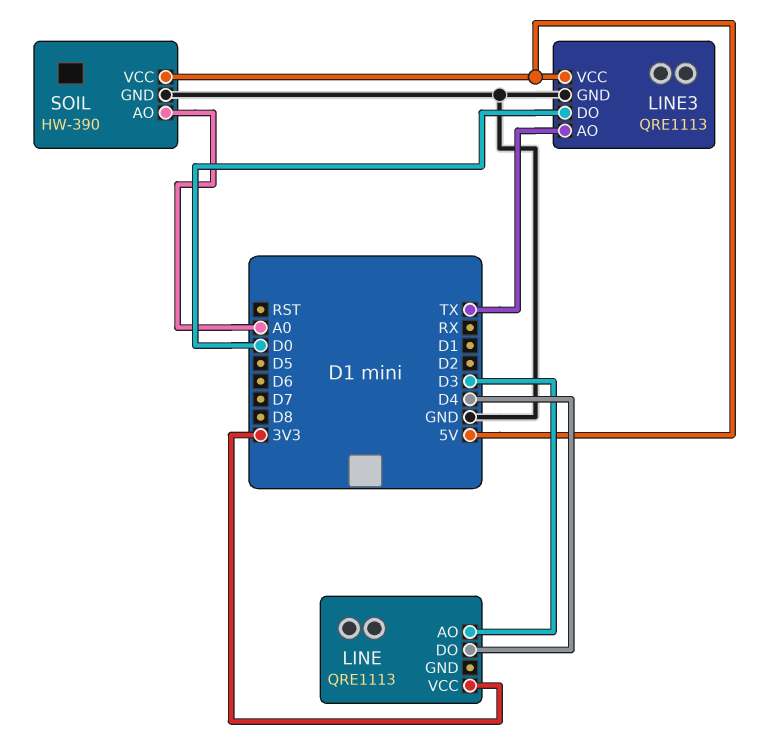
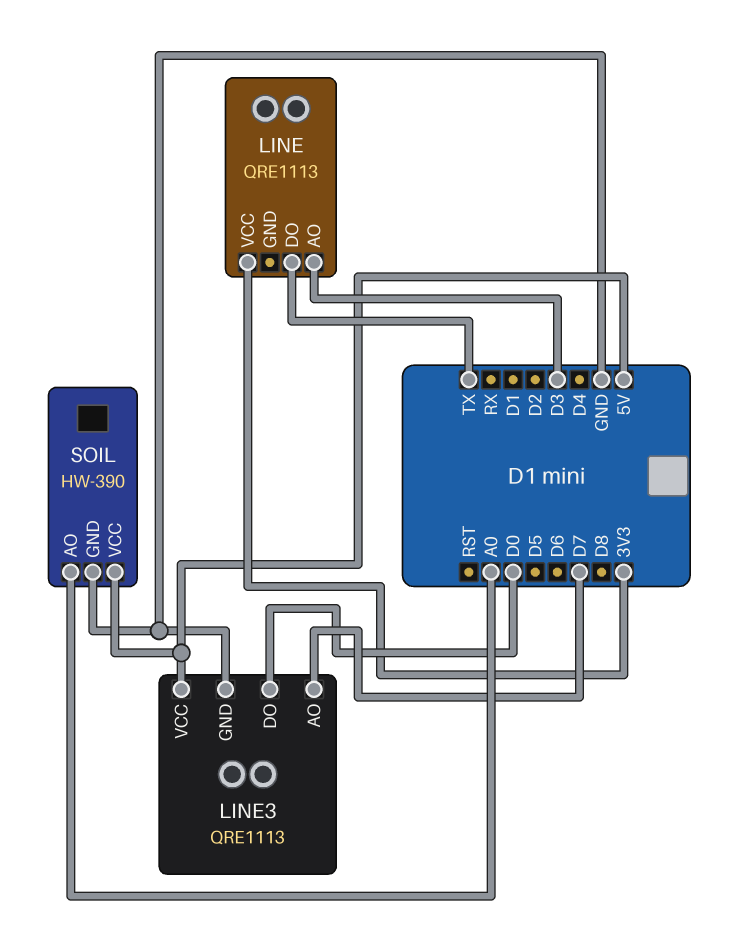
LINE pin DO: D4 -> TX
LINE3 pin AO: TX -> D7

